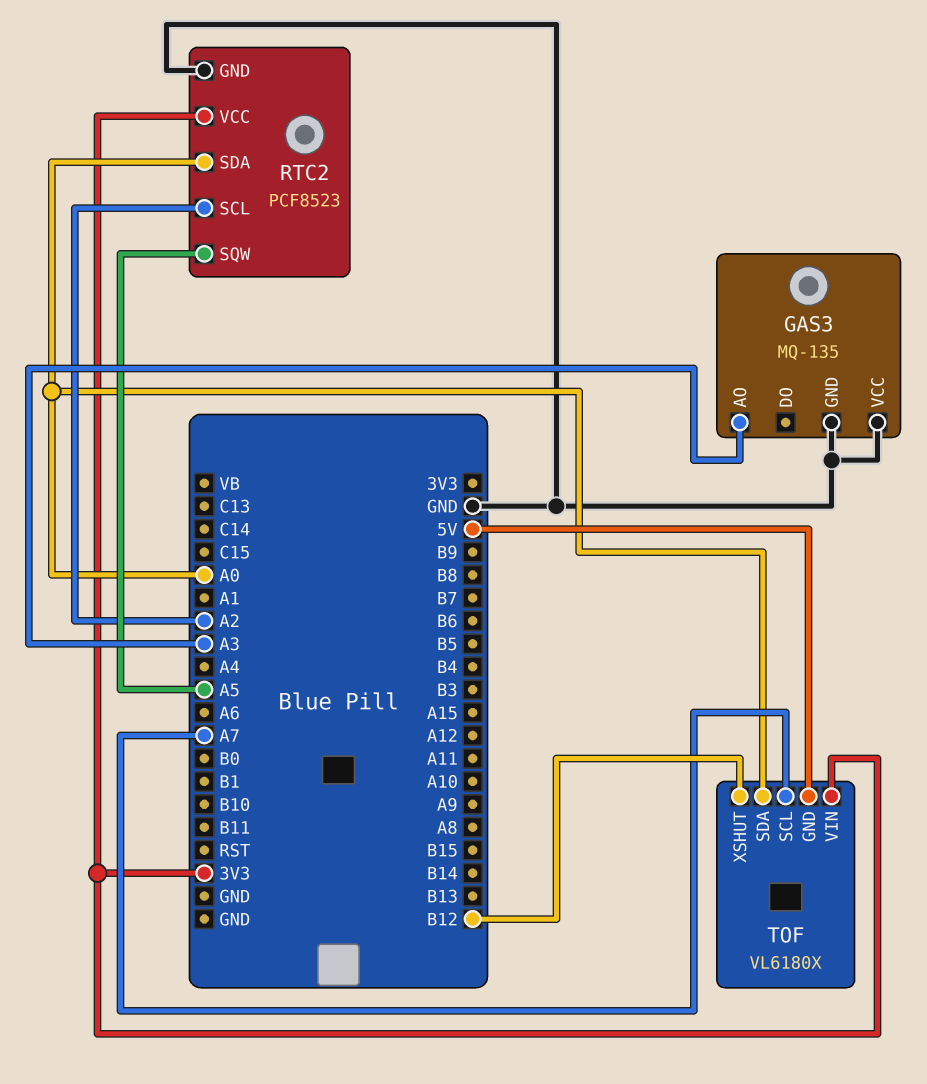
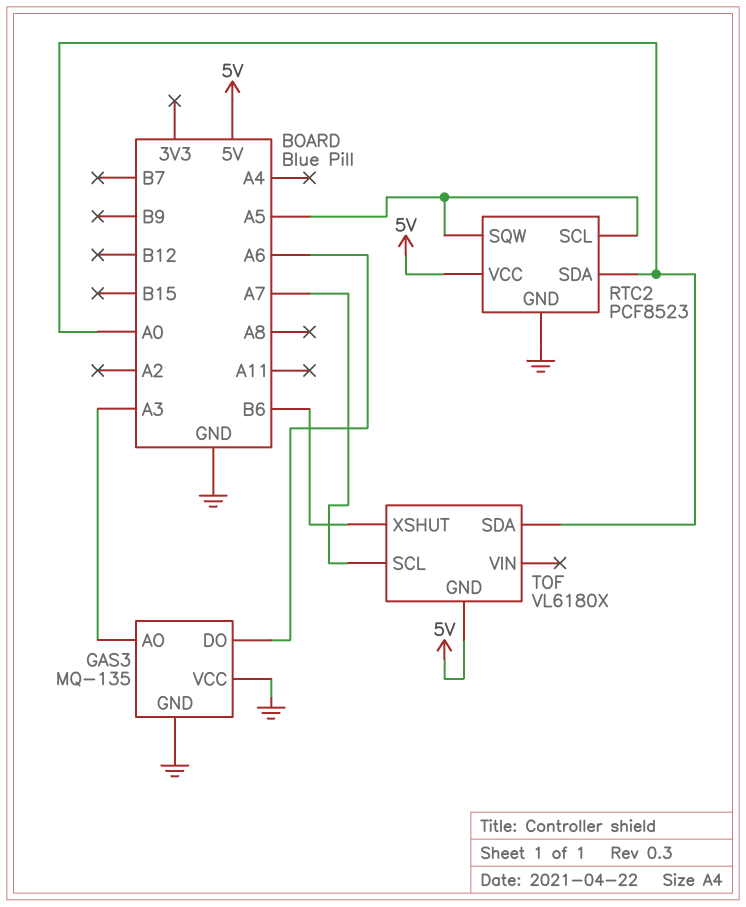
GAS3 pin DO: none -> A6
RTC2 pin SCL: A2 -> A5
RTC2 pin VCC: 3V3 -> 5V
TOF pin VIN: 3V3 -> none
TOF pin XSHUT: B12 -> B6

